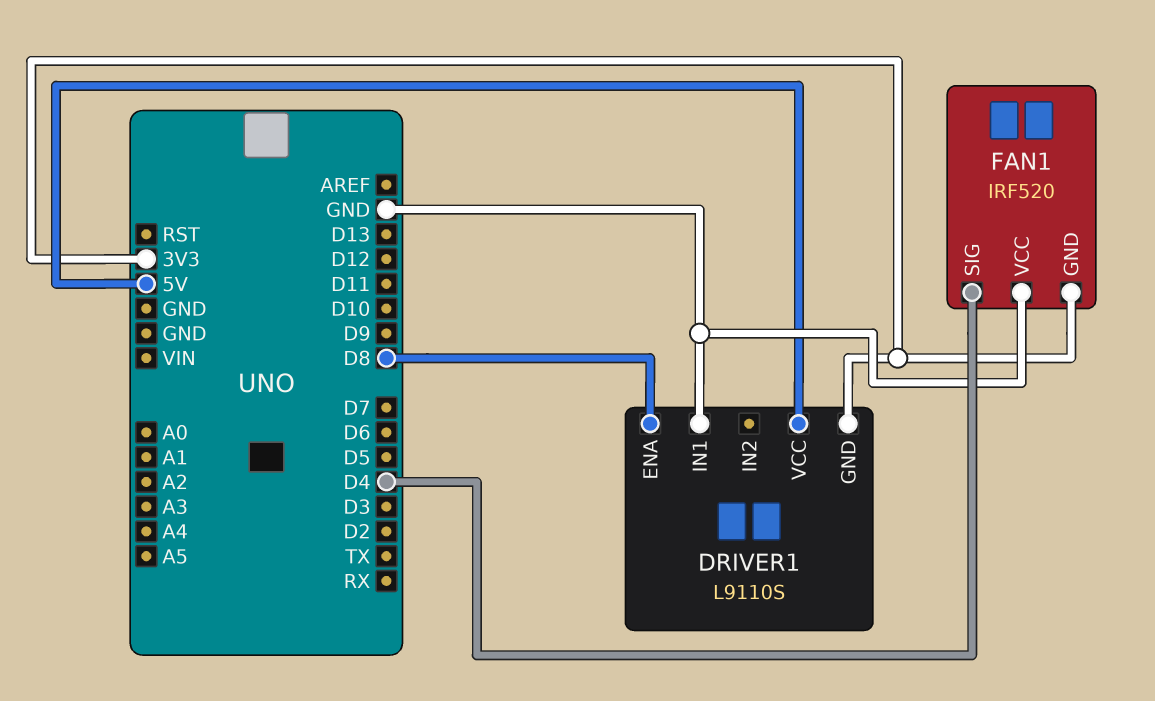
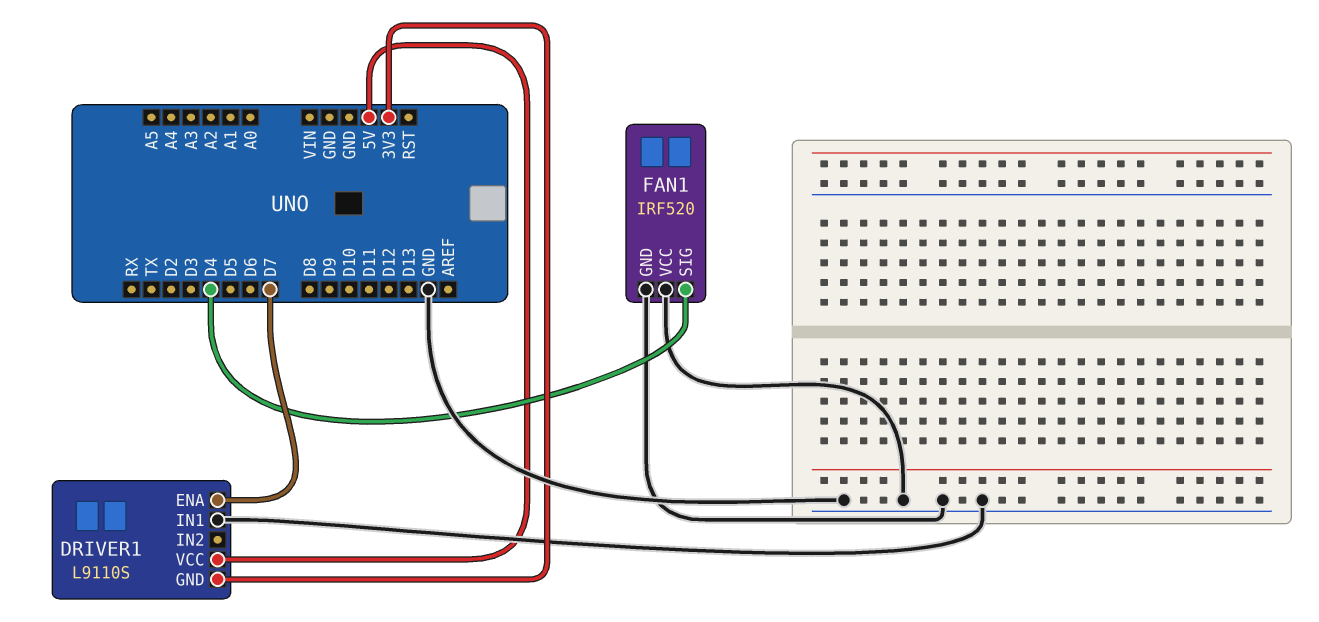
DRIVER1 pin ENA: D8 -> D7
FAN1 pin GND: 3V3 -> GND

